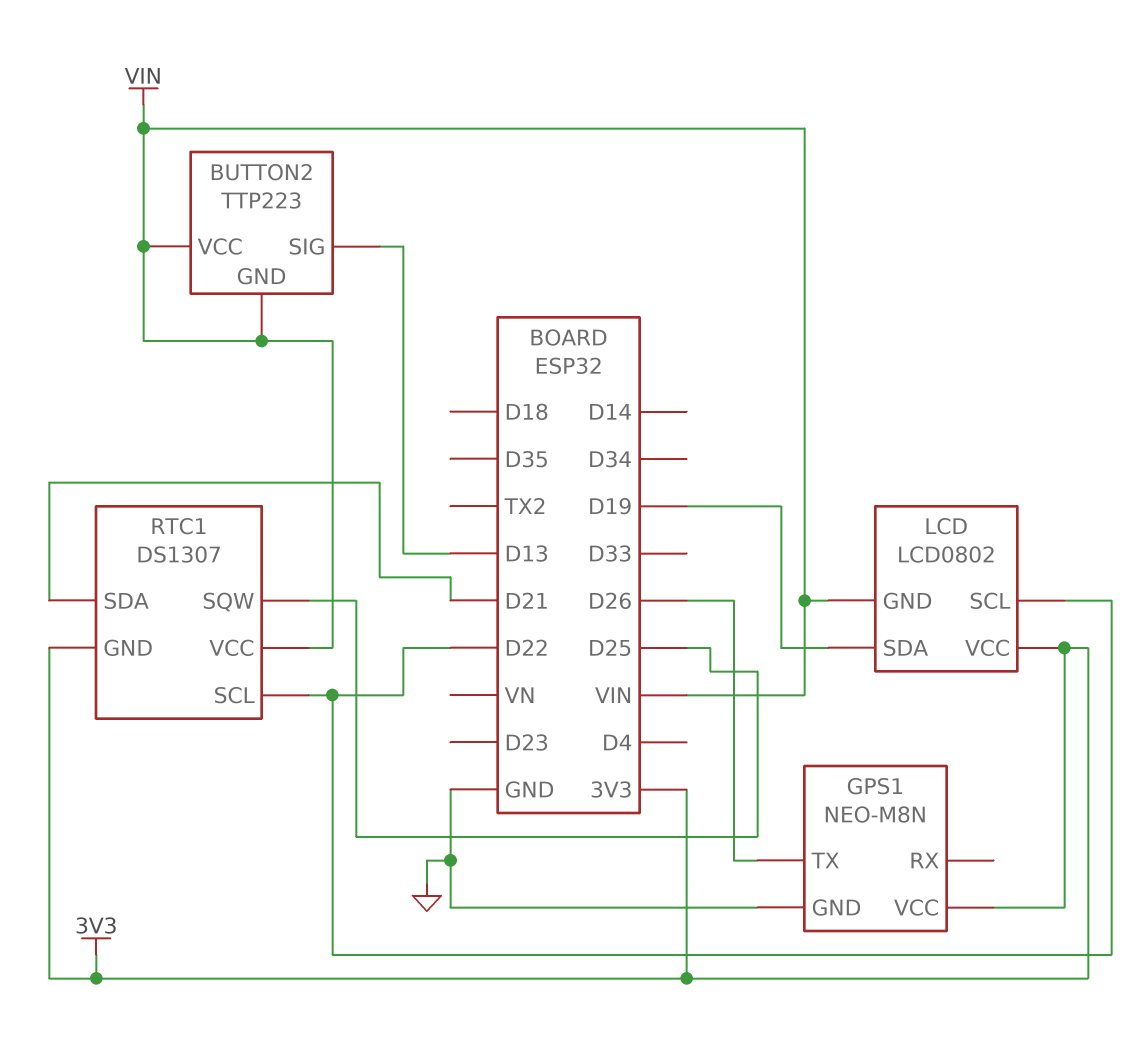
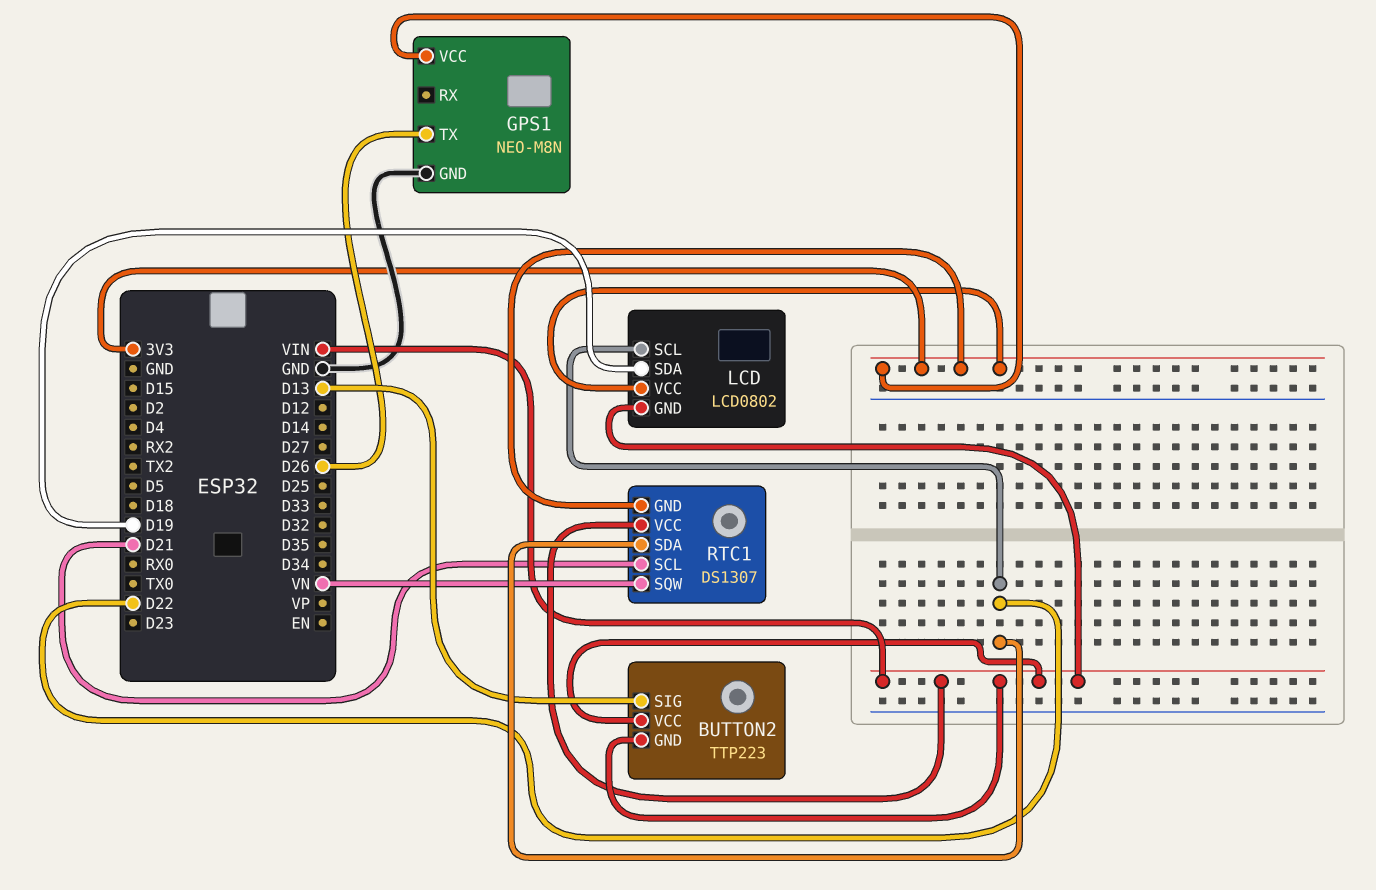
RTC1 pin SCL: D22 -> D21
RTC1 pin SDA: D21 -> D22
RTC1 pin SQW: D25 -> VN

